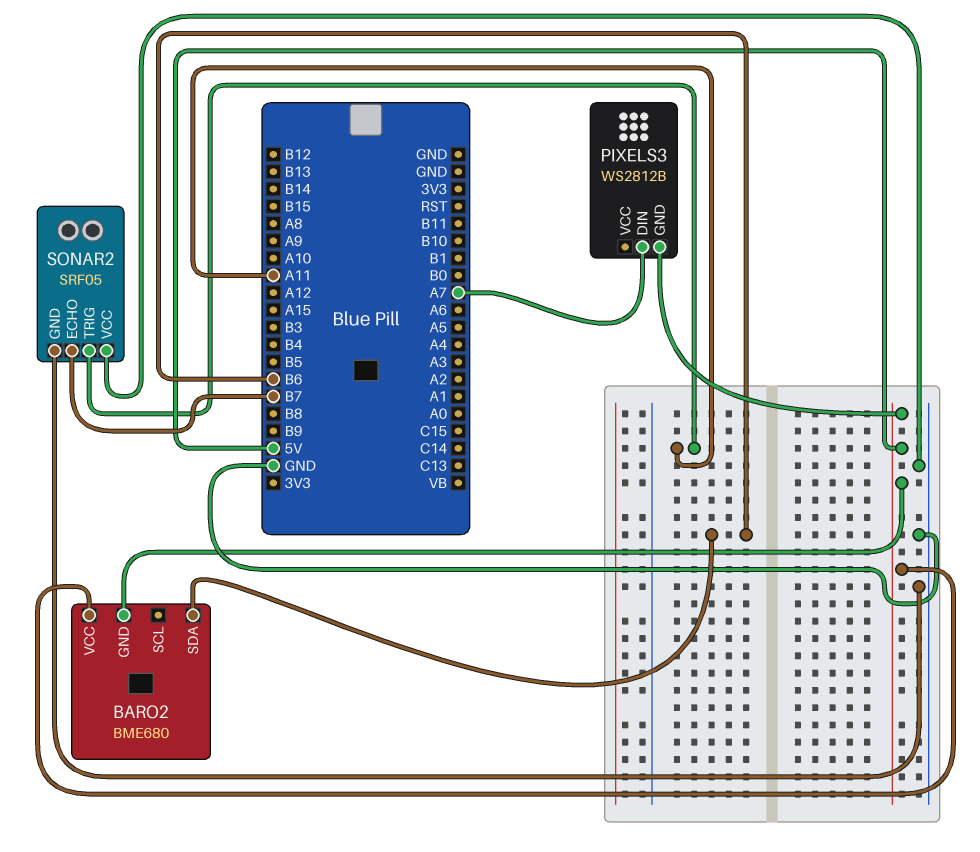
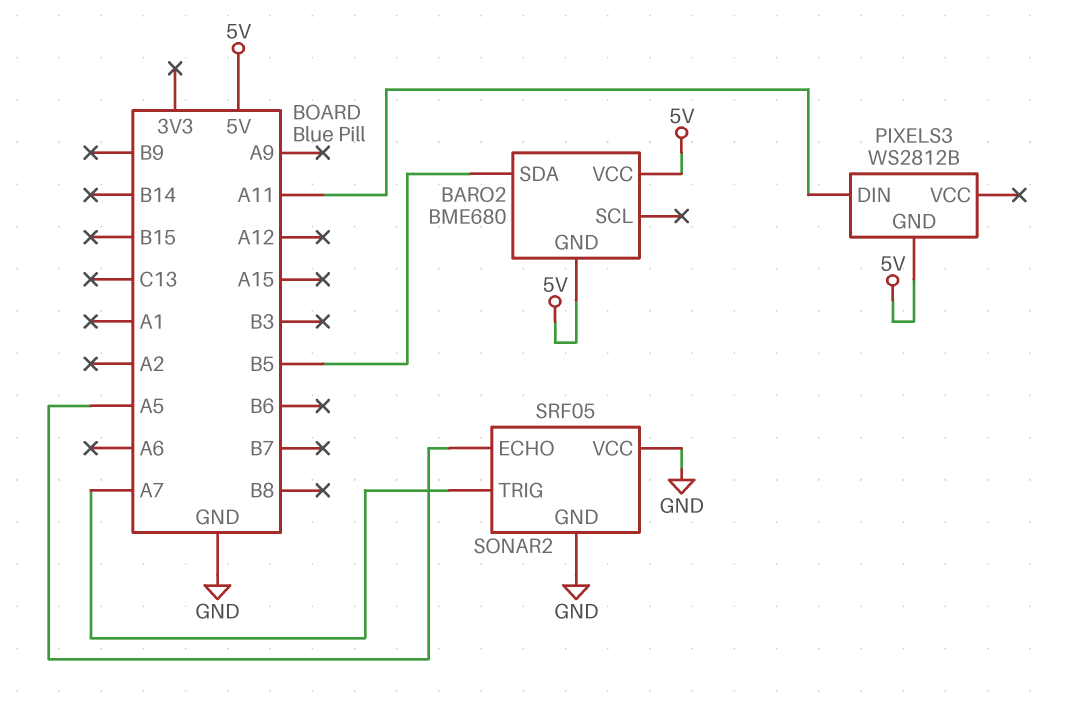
BARO2 pin SDA: B6 -> B5
PIXELS3 pin DIN: A7 -> A11
SONAR2 pin ECHO: B7 -> A5
SONAR2 pin TRIG: A11 -> A7

